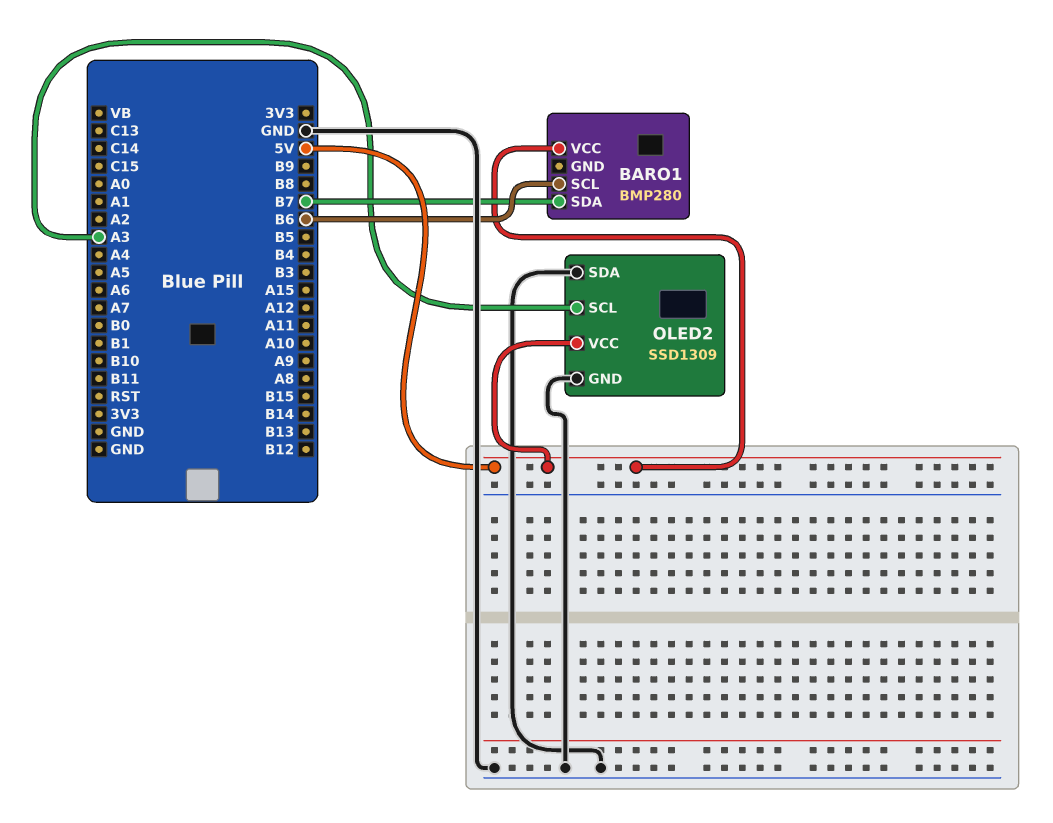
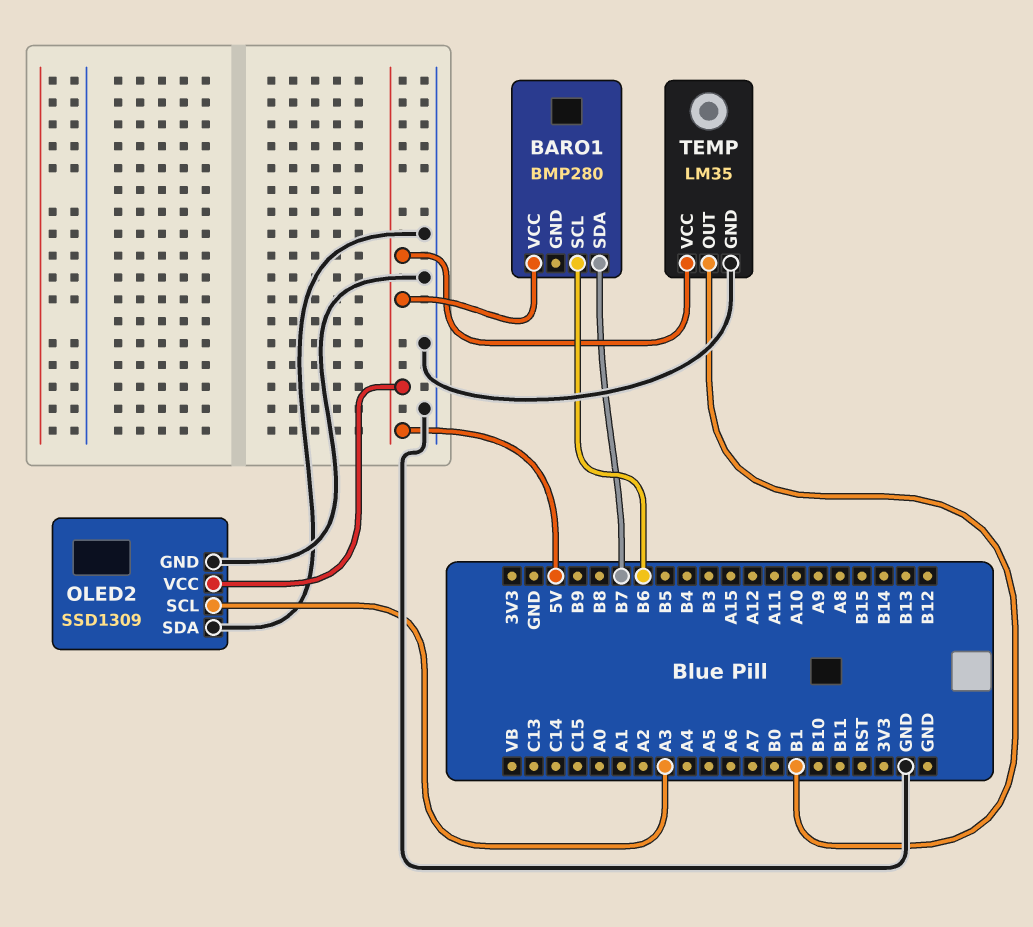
TEMP: none -> LM35
TEMP pin GND: none -> GND
TEMP pin OUT: none -> B1
TEMP pin VCC: none -> 5V

